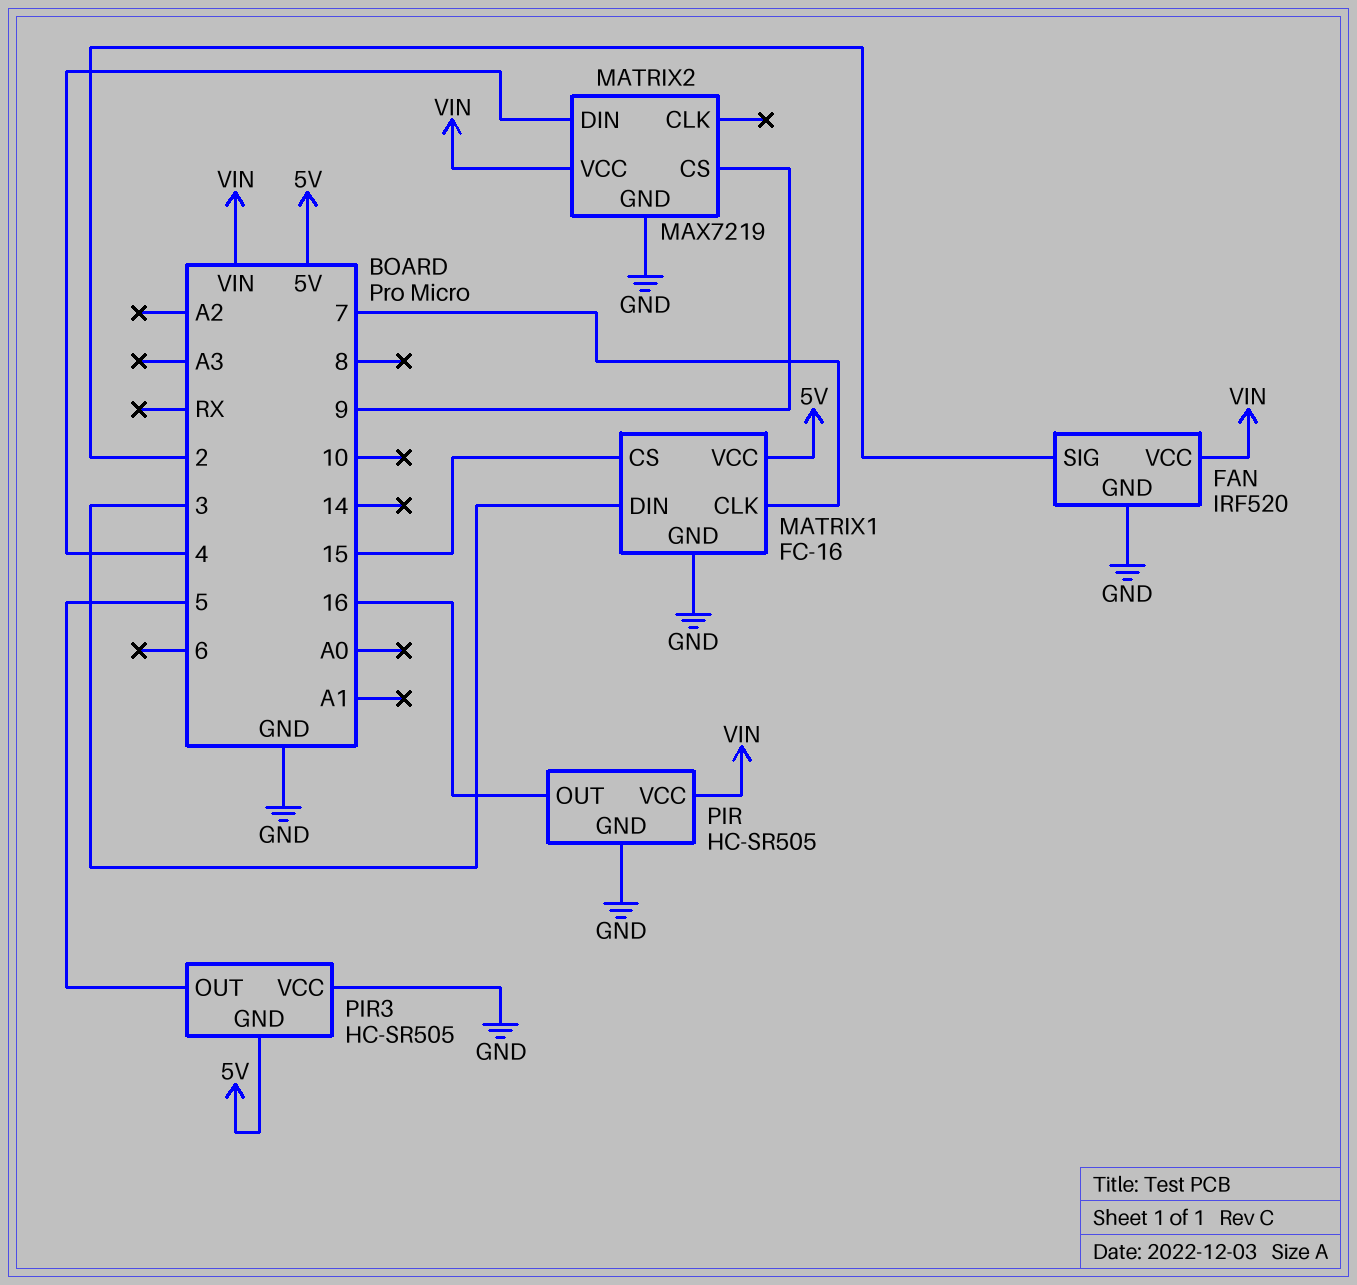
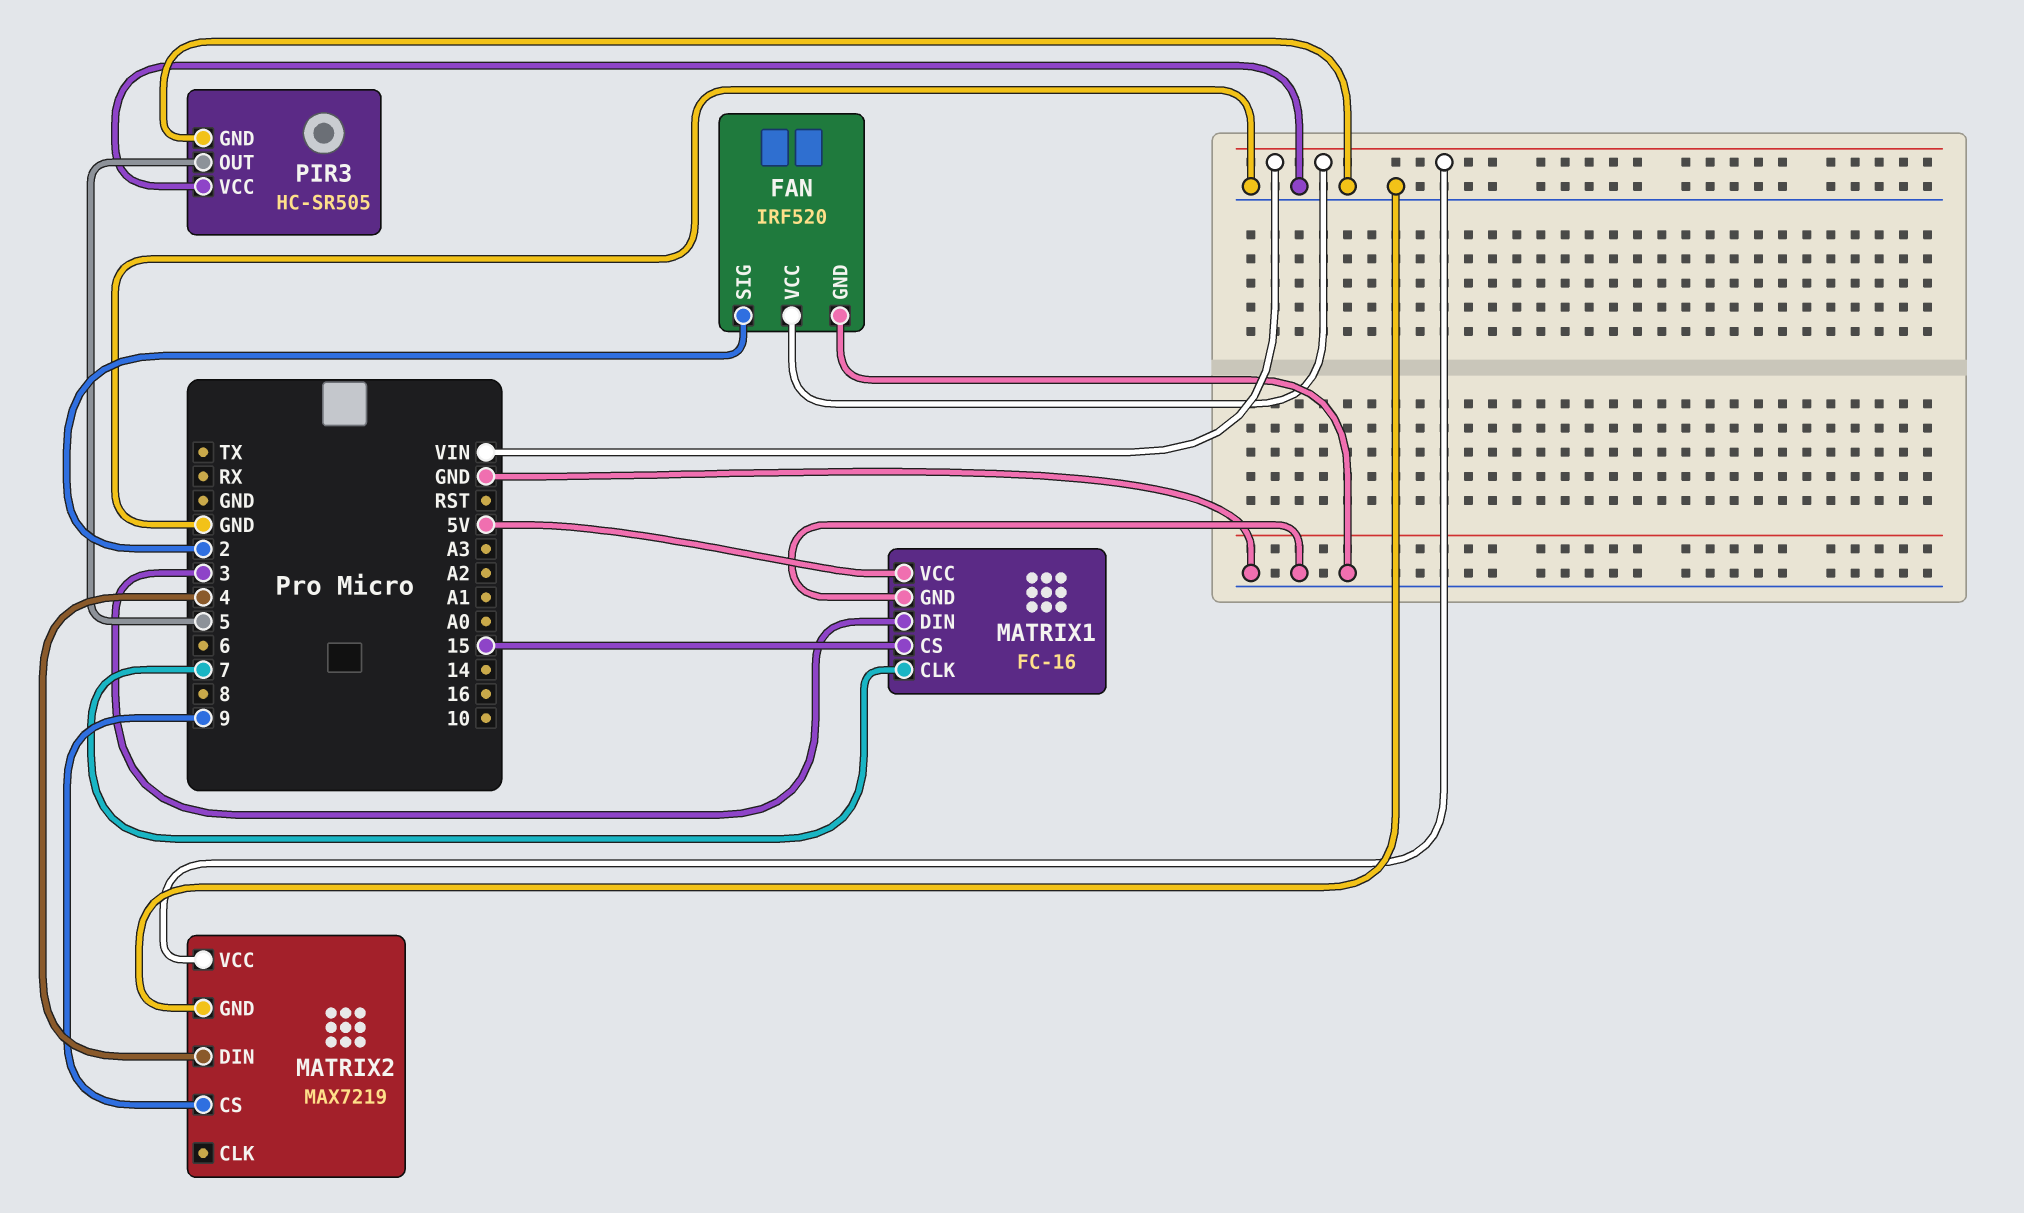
PIR: HC-SR505 -> none
PIR pin GND: GND -> none
PIR pin OUT: 16 -> none
PIR pin VCC: VIN -> none
PIR3 pin GND: 5V -> GND

